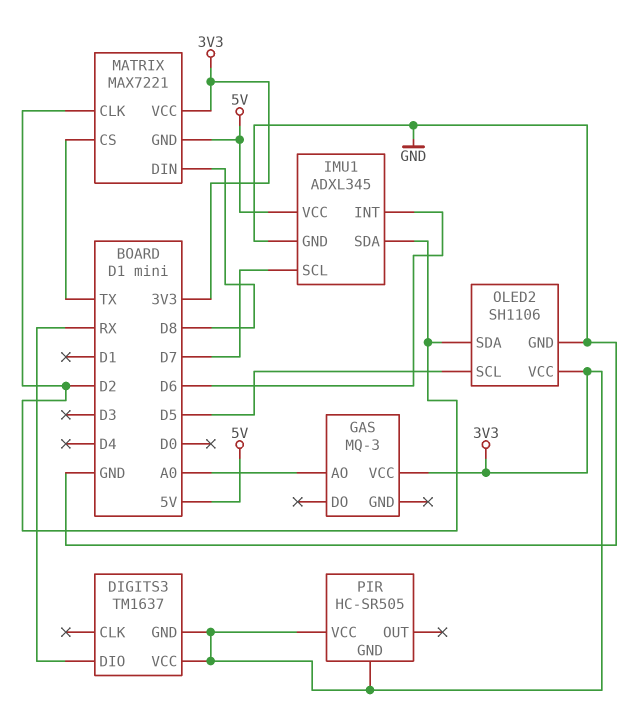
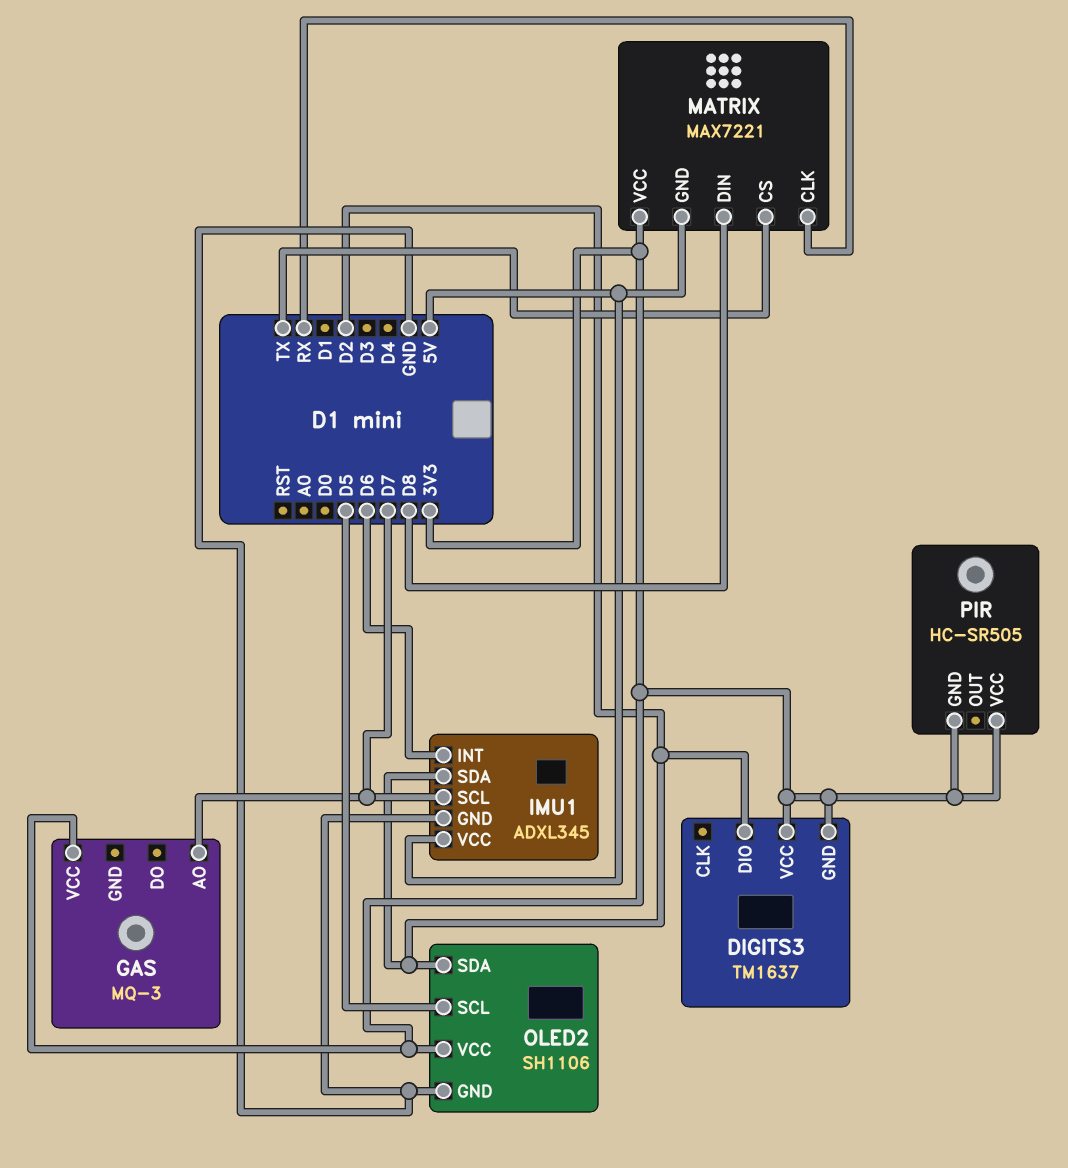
DIGITS3 pin DIO: RX -> D2
GAS pin AO: A0 -> D7
MATRIX pin CLK: D2 -> RX

